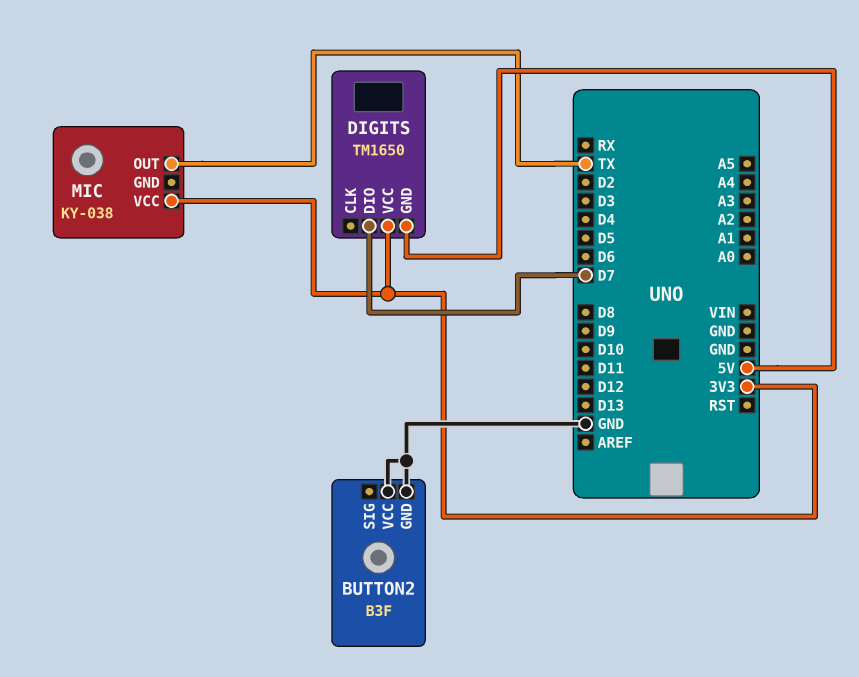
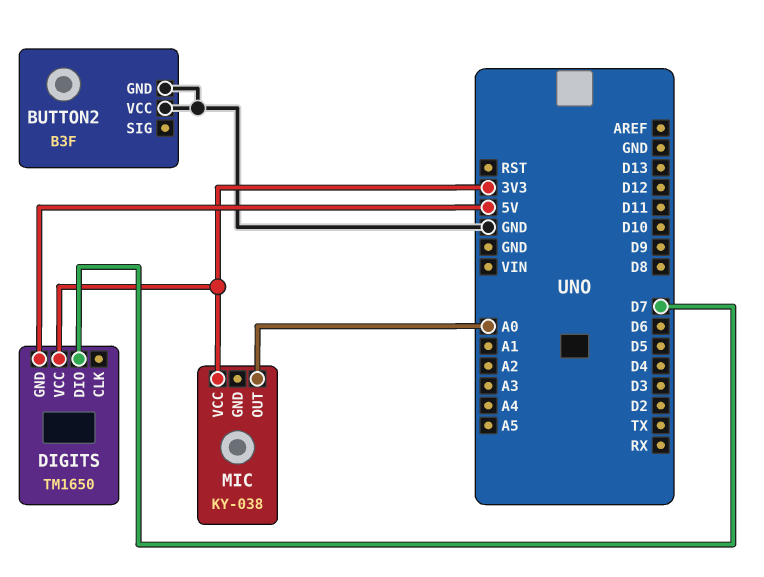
MIC pin OUT: TX -> A0

